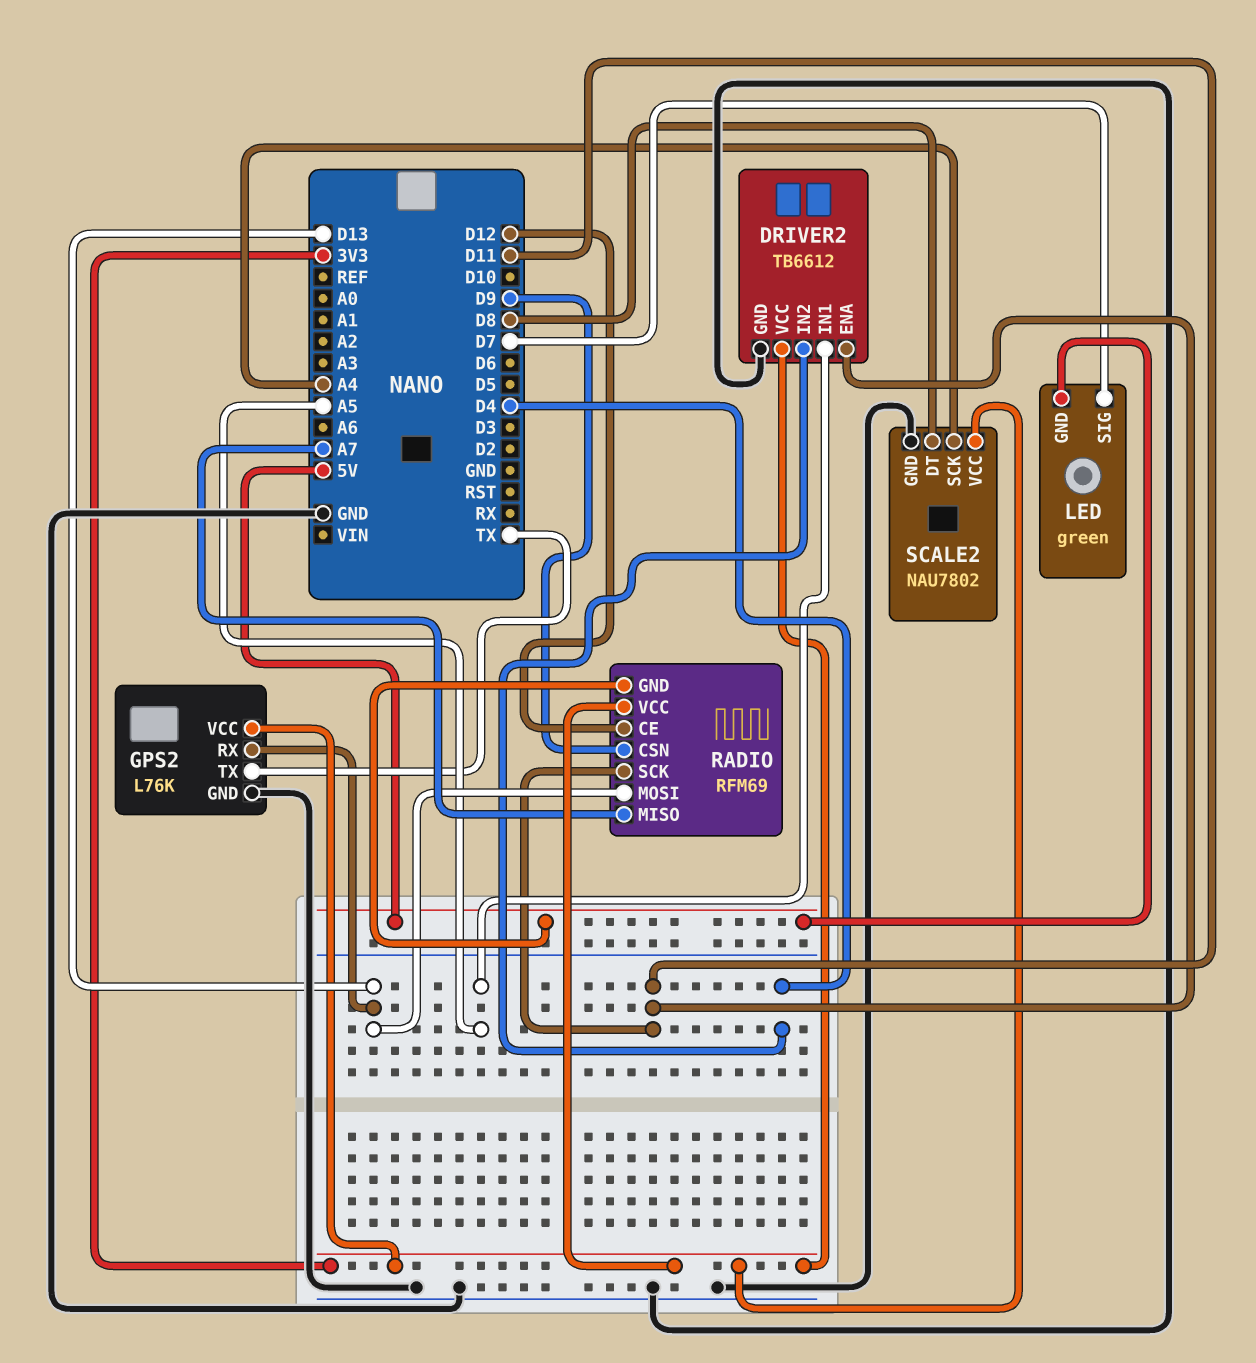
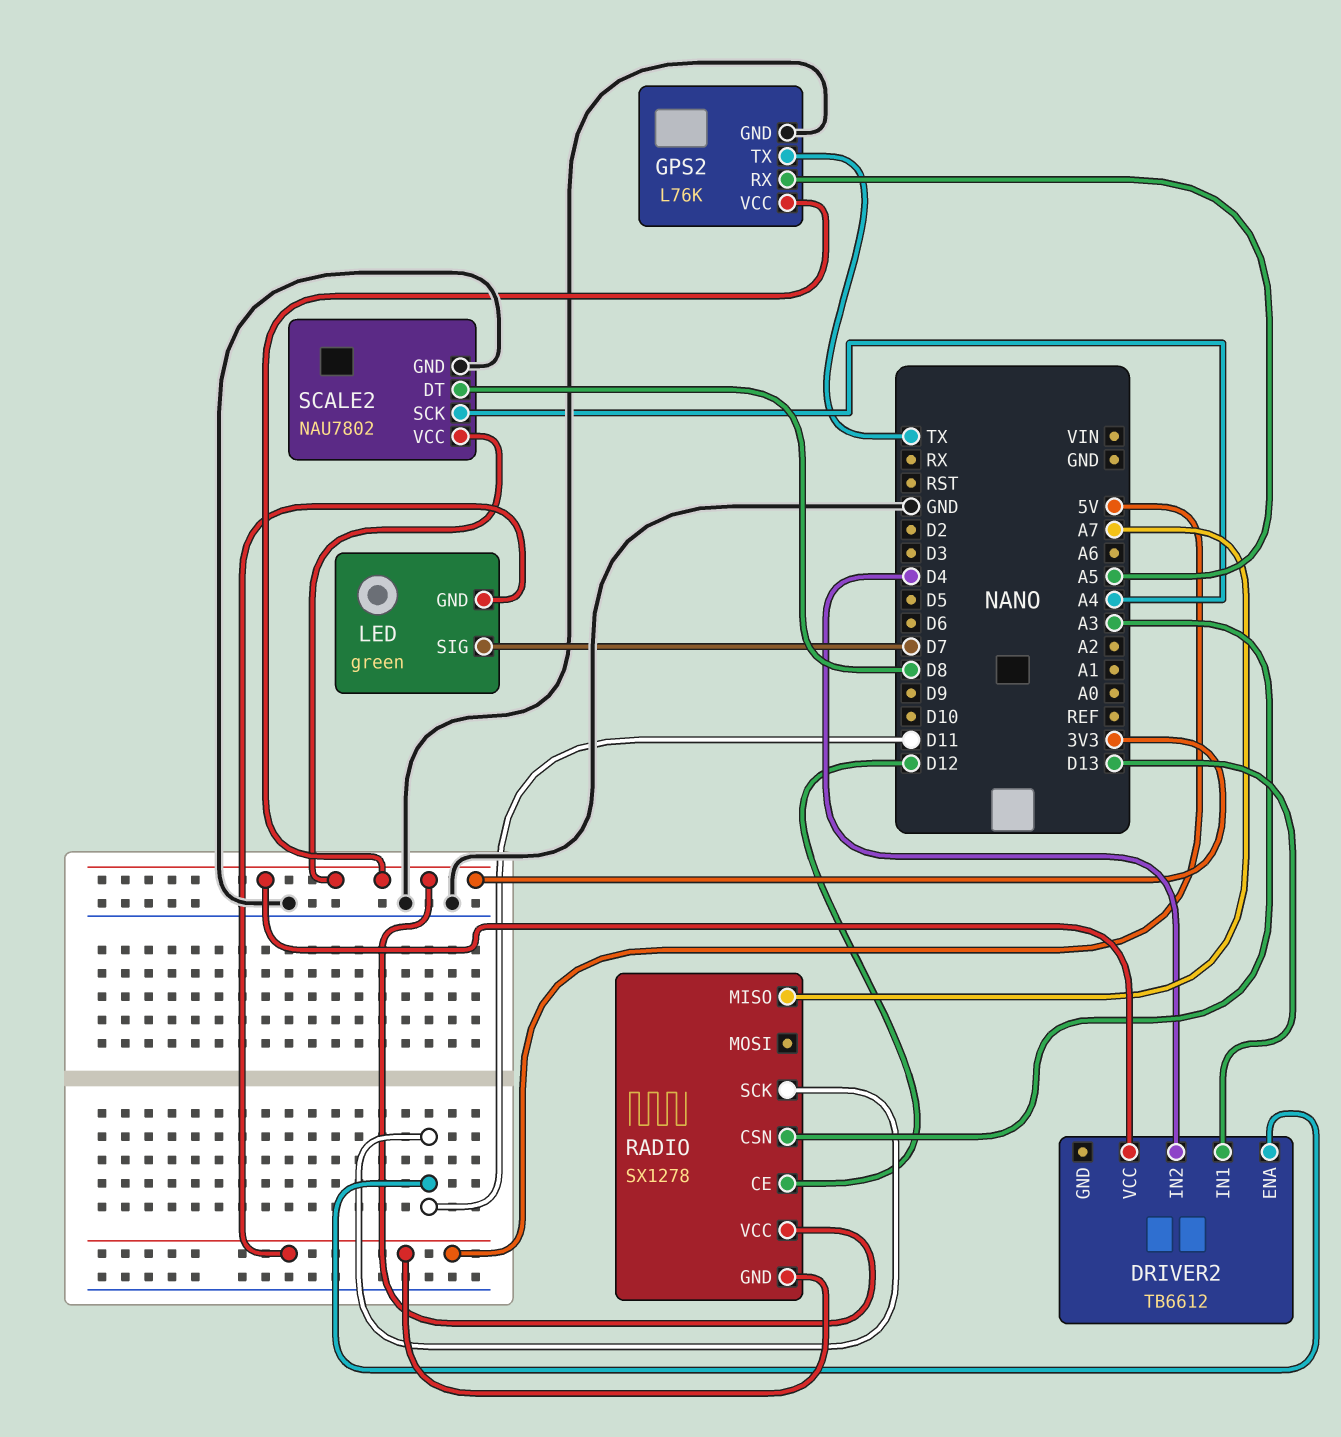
DRIVER2 pin GND: GND -> none
DRIVER2 pin IN1: A5 -> D13
GPS2 pin RX: D13 -> A5
RADIO: RFM69 -> SX1278
RADIO pin CSN: D9 -> A3
RADIO pin MOSI: D13 -> none

